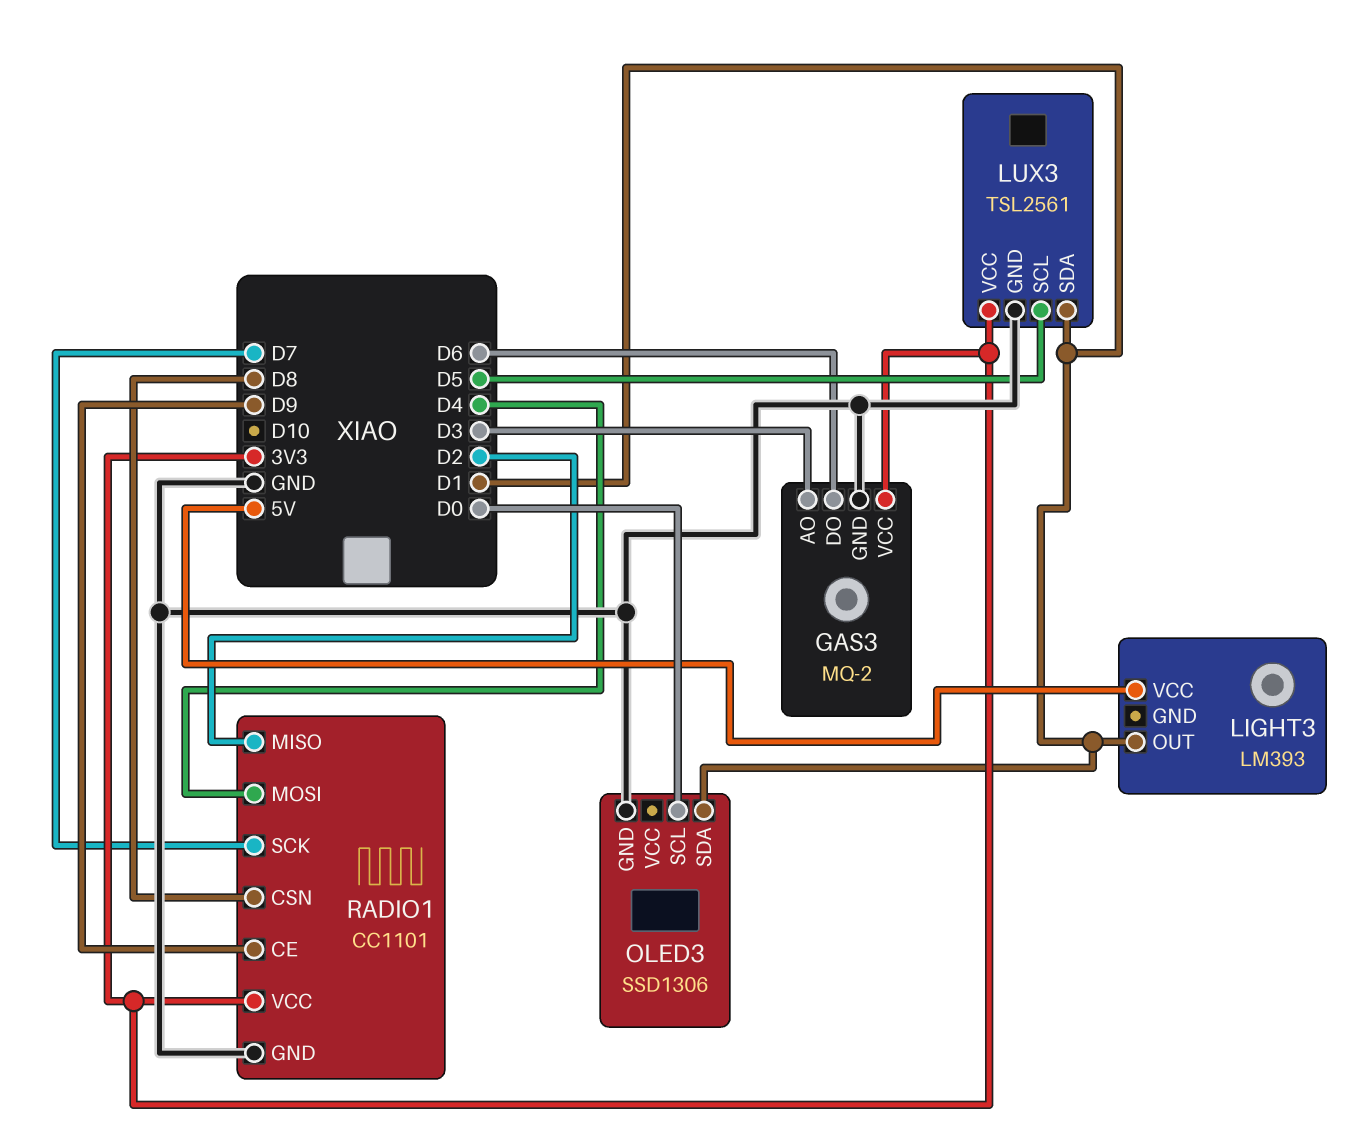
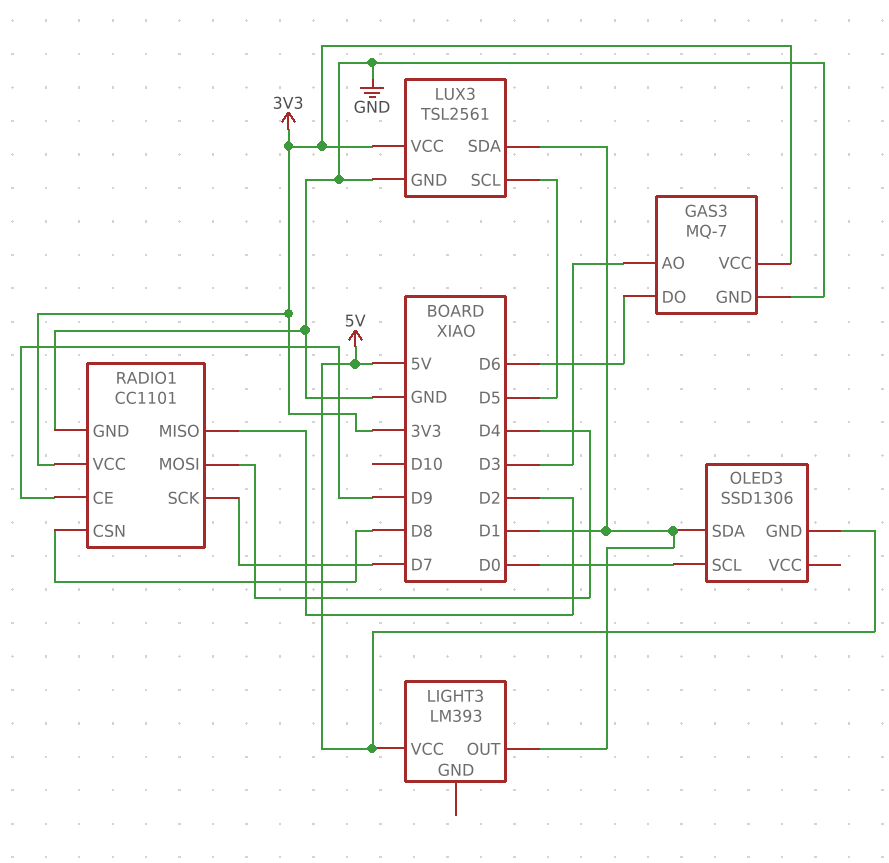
GAS3: MQ-2 -> MQ-7
OLED3 pin GND: GND -> 5V

